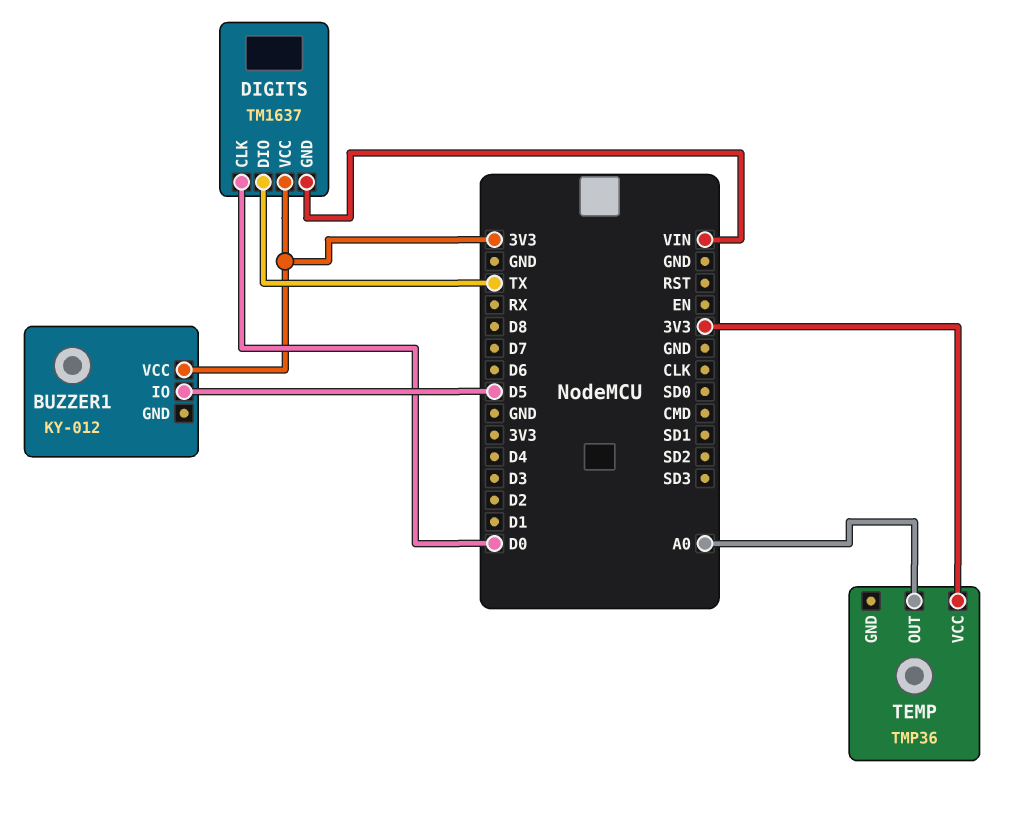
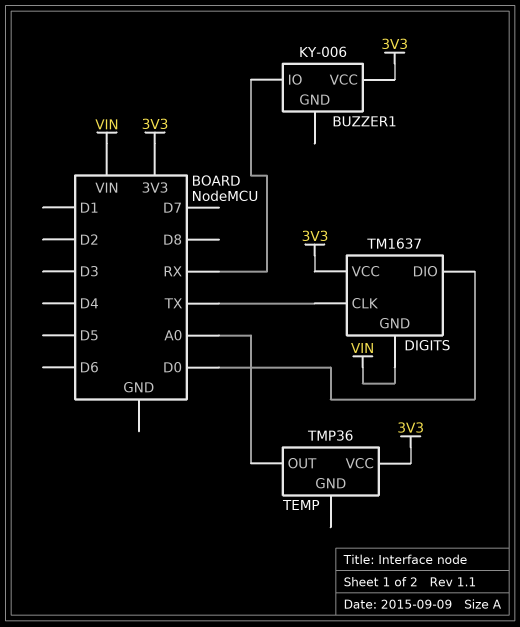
BUZZER1: KY-012 -> KY-006
BUZZER1 pin IO: D5 -> RX
DIGITS pin CLK: D0 -> TX
DIGITS pin DIO: TX -> D0

